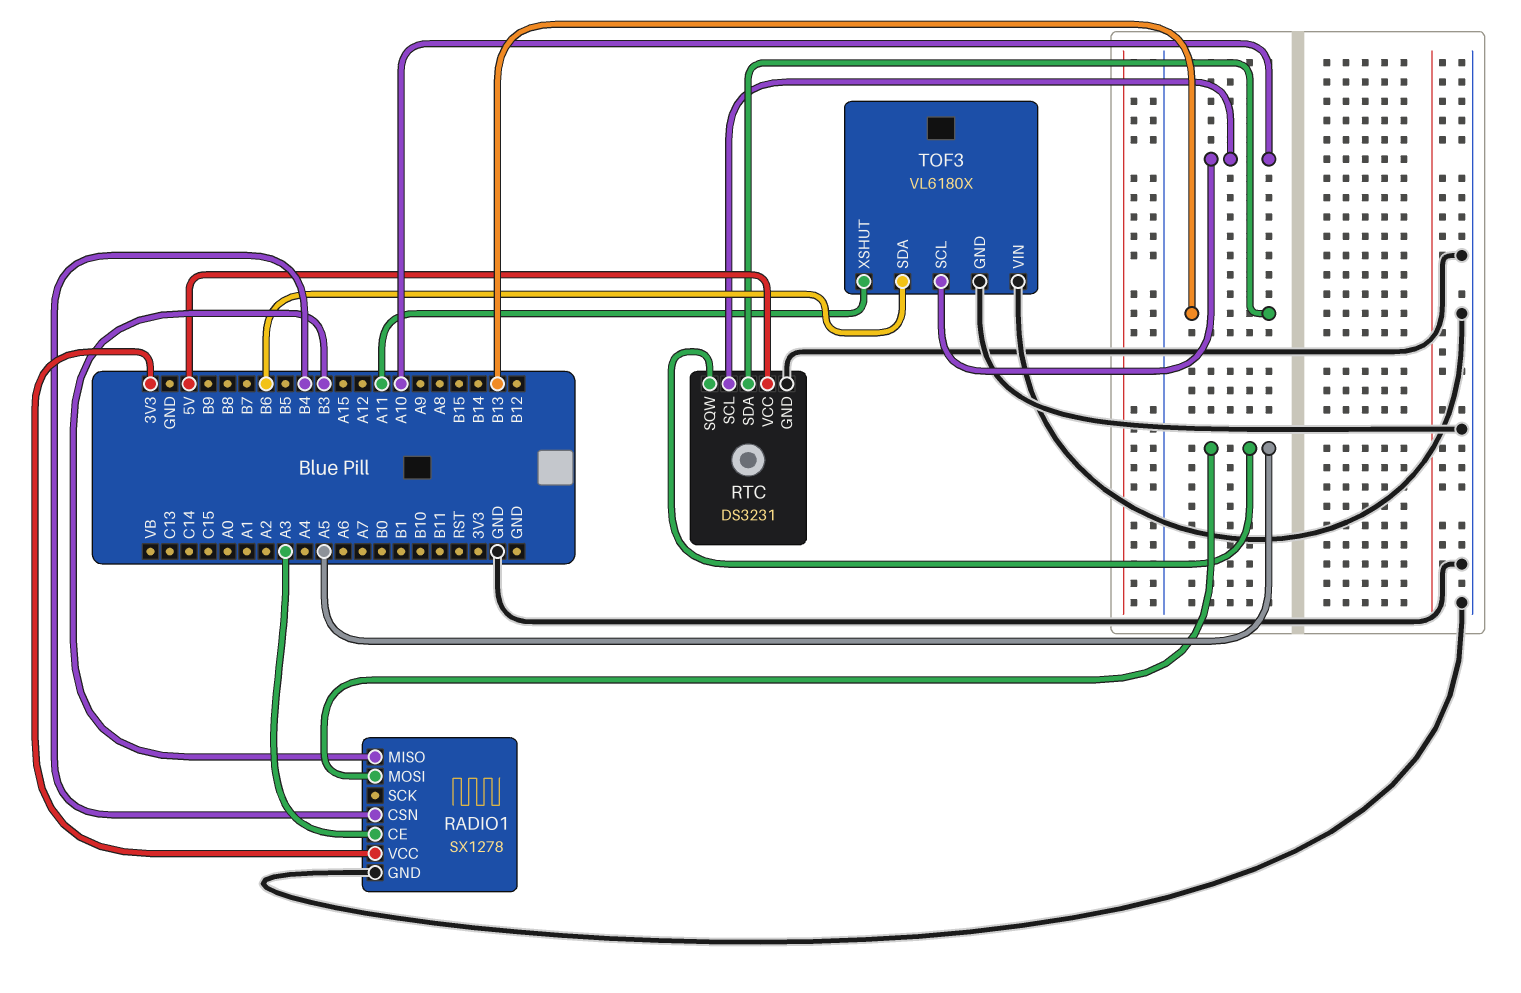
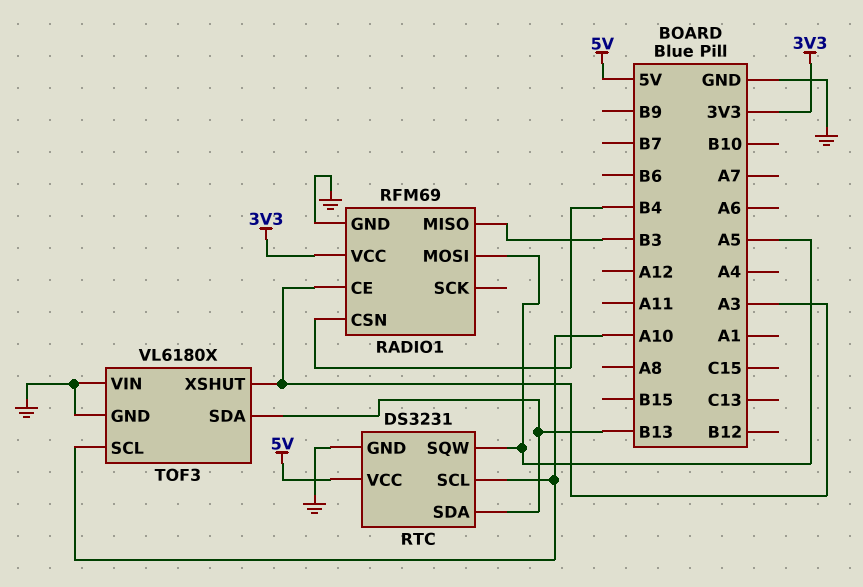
RADIO1: SX1278 -> RFM69
TOF3 pin SDA: B6 -> B13
TOF3 pin XSHUT: A11 -> A3

